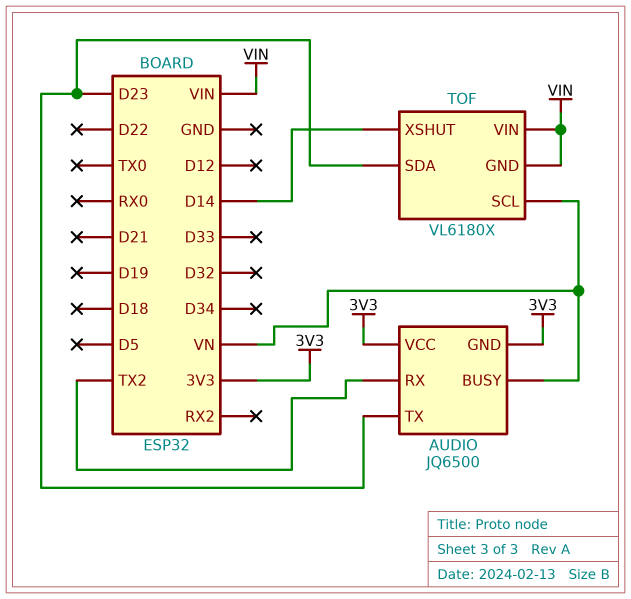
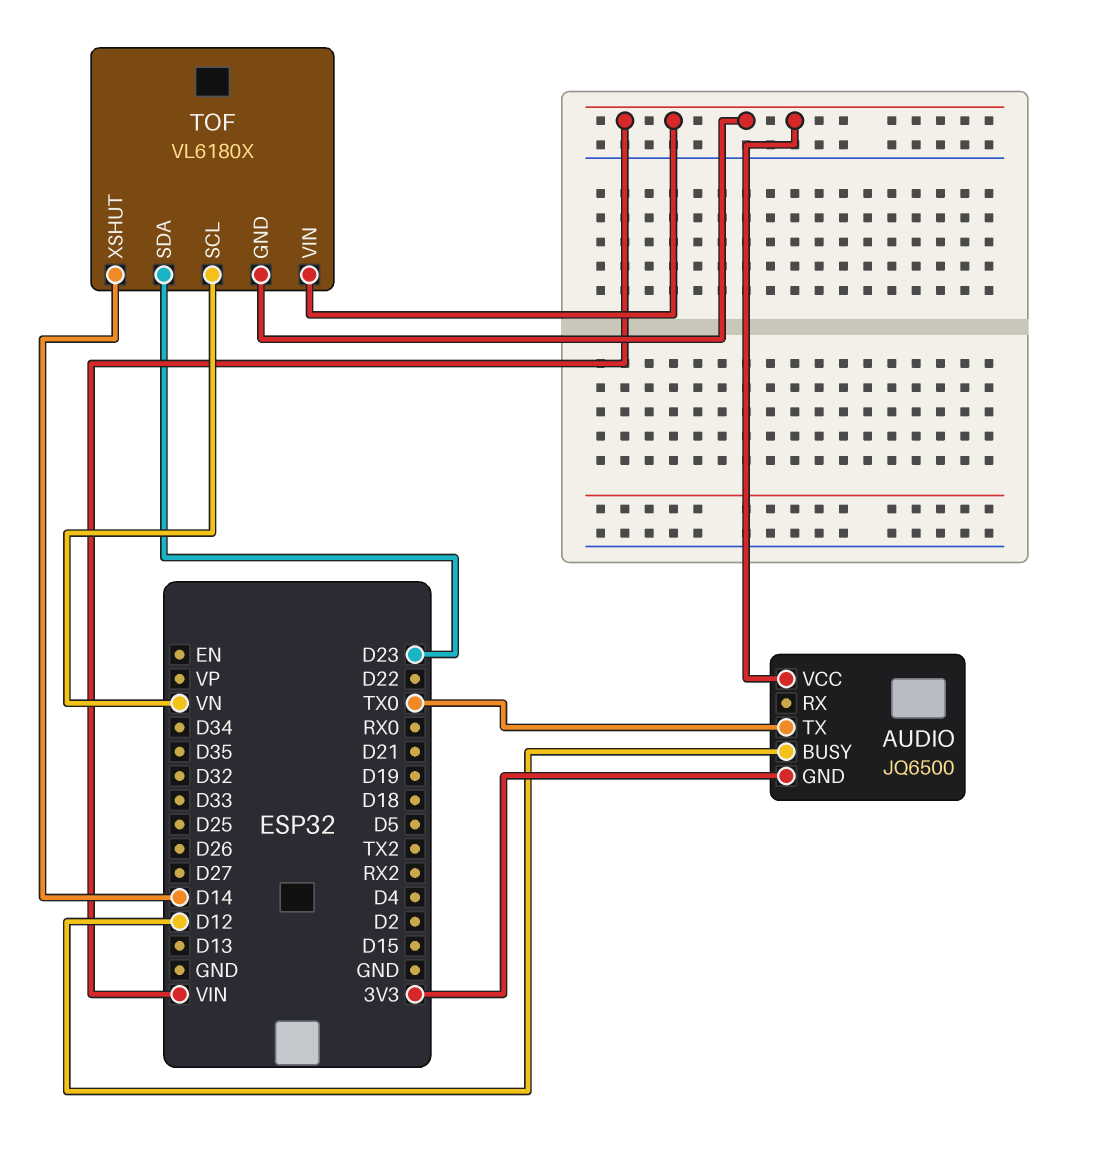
AUDIO pin BUSY: VN -> D12
AUDIO pin RX: TX2 -> none
AUDIO pin TX: D23 -> TX0
AUDIO pin VCC: 3V3 -> VIN

